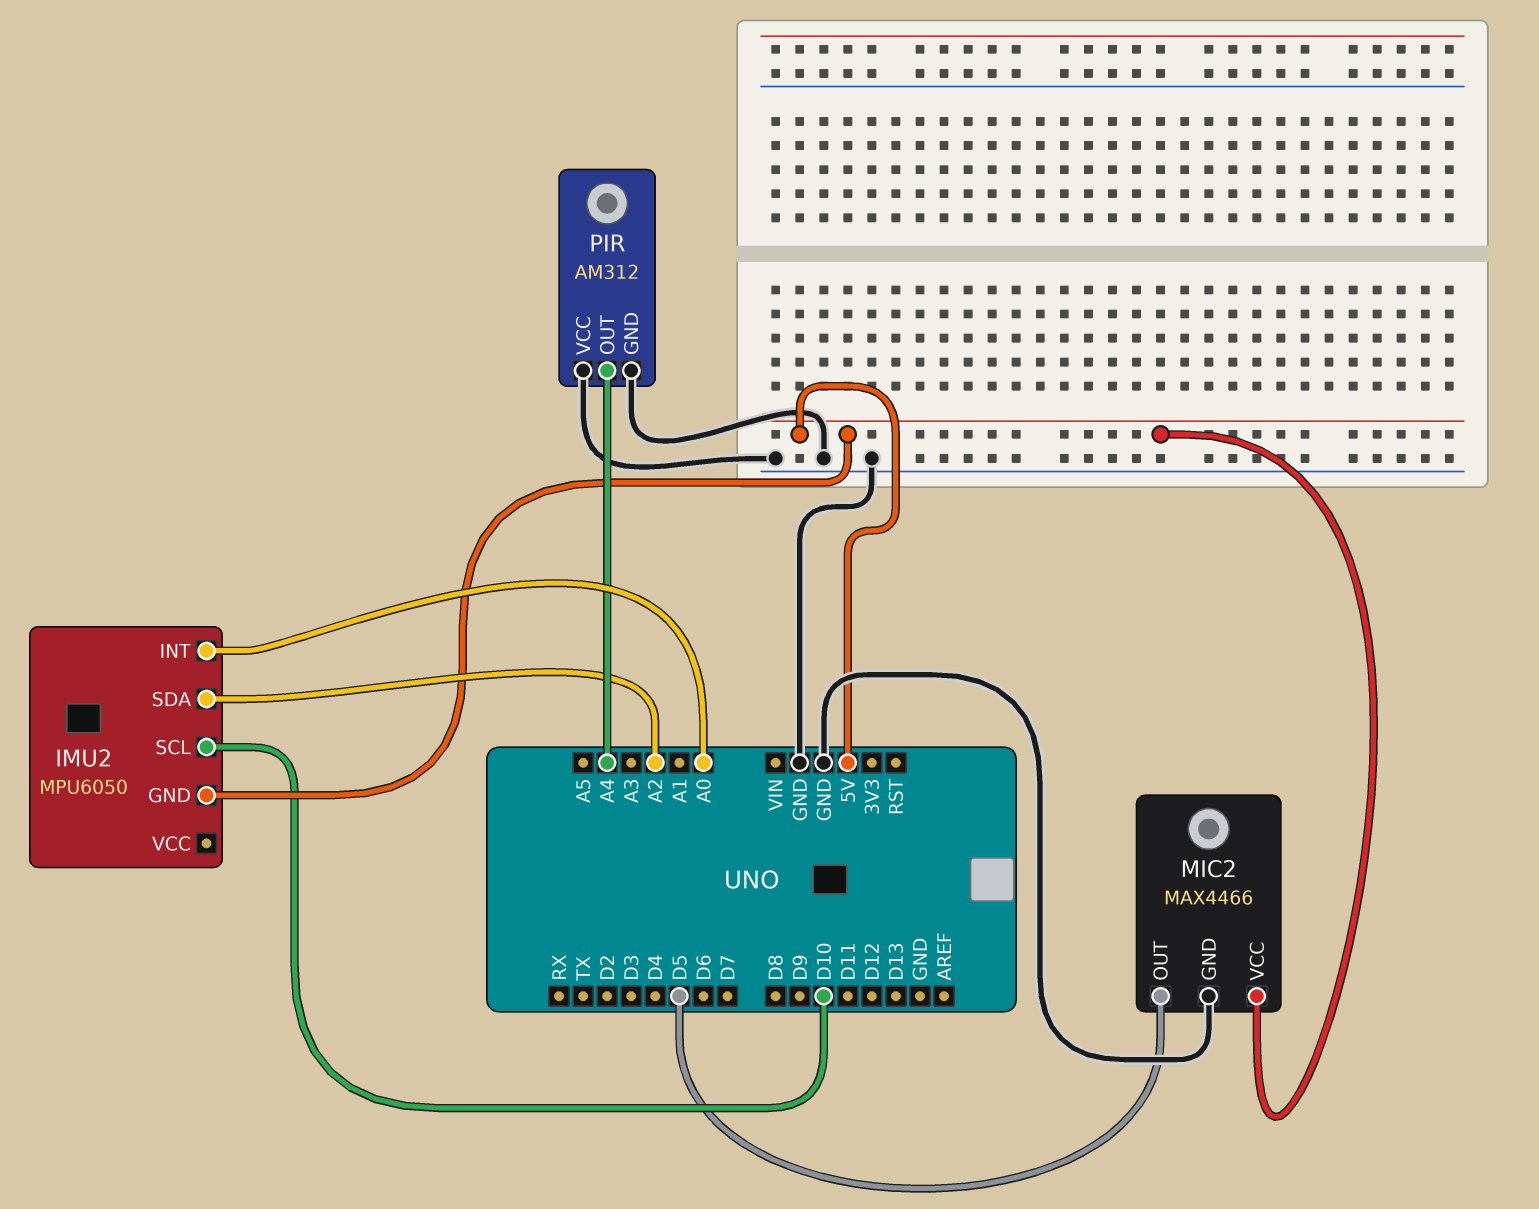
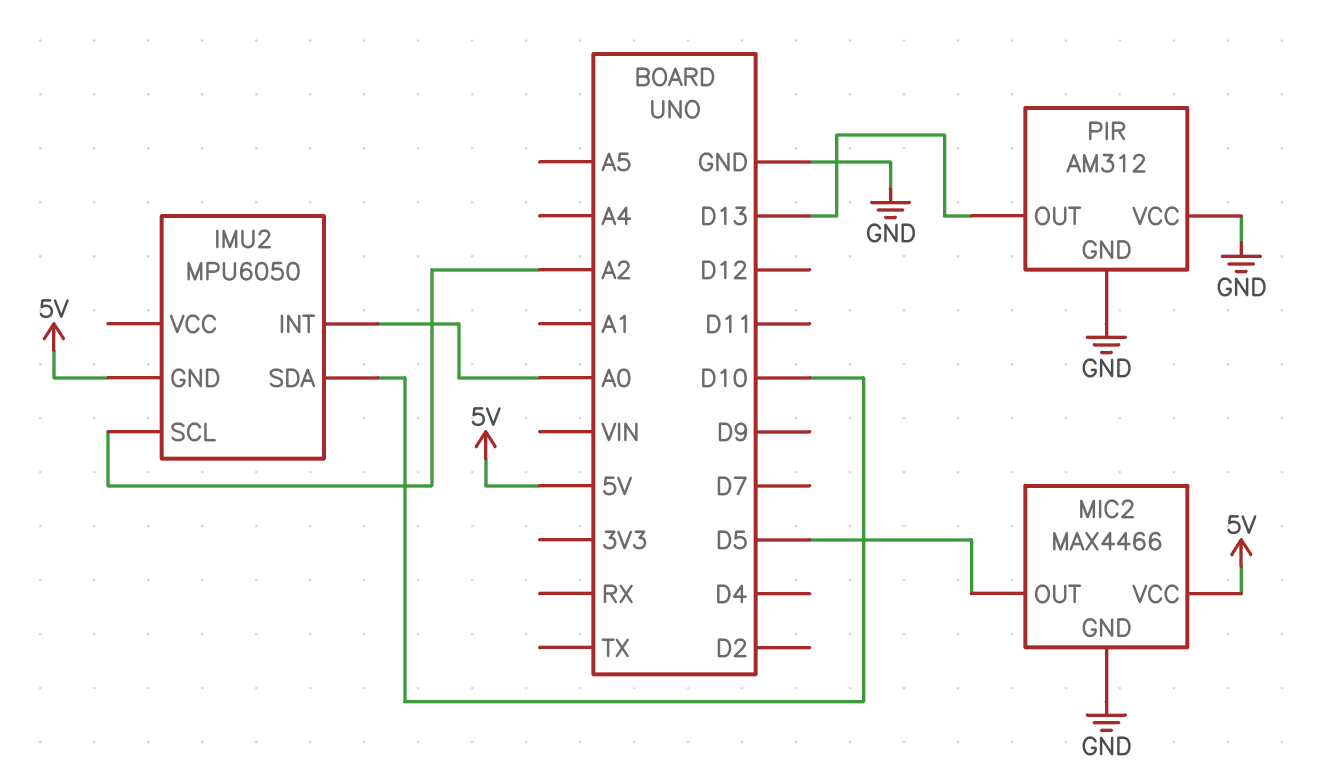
IMU2 pin SCL: D10 -> A2
IMU2 pin SDA: A2 -> D10
PIR pin OUT: A4 -> D13

